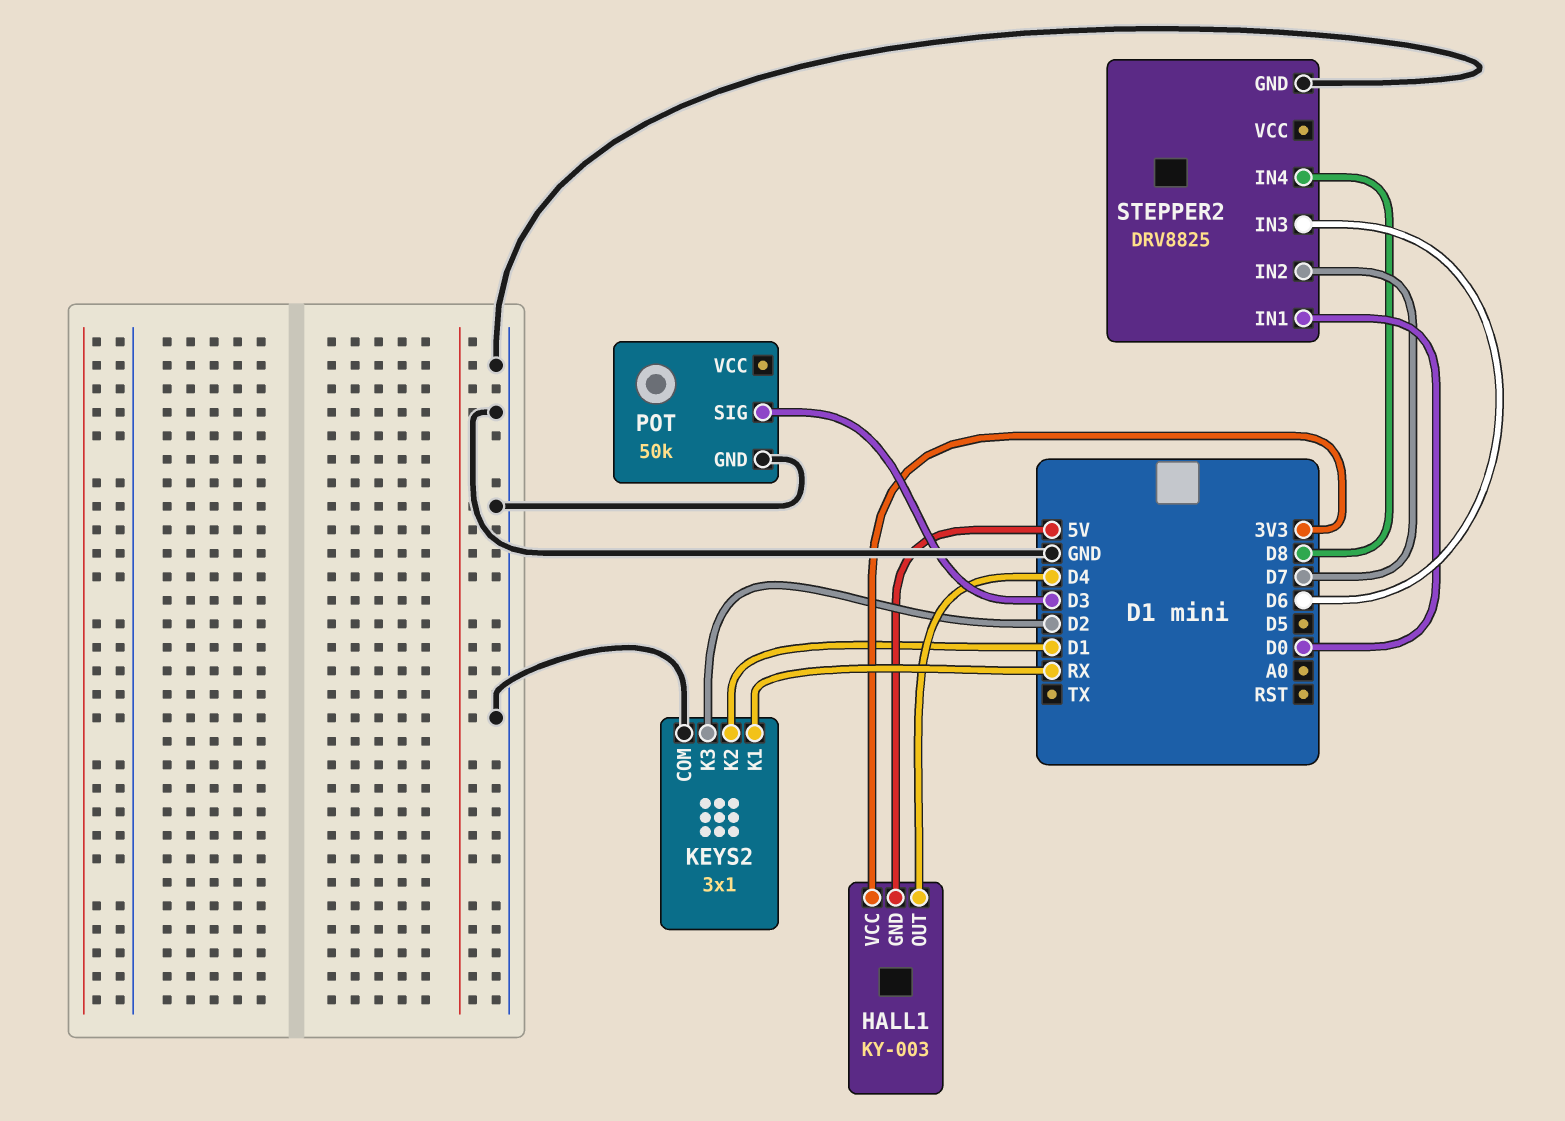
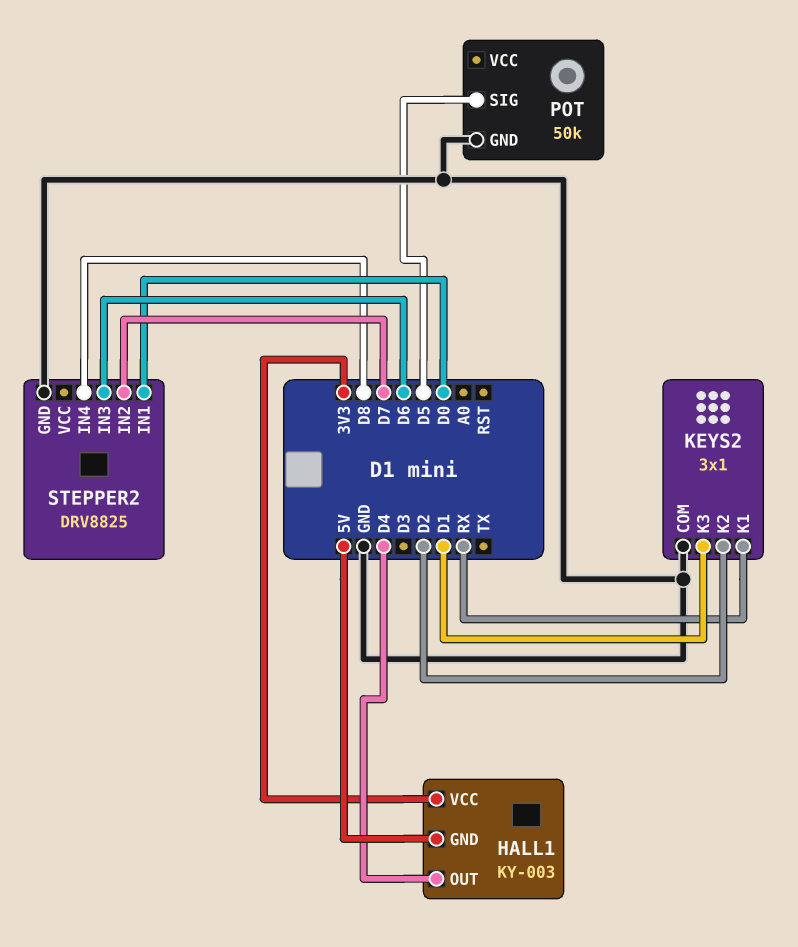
KEYS2 pin K2: D1 -> D2
KEYS2 pin K3: D2 -> D1
POT pin SIG: D3 -> D5

